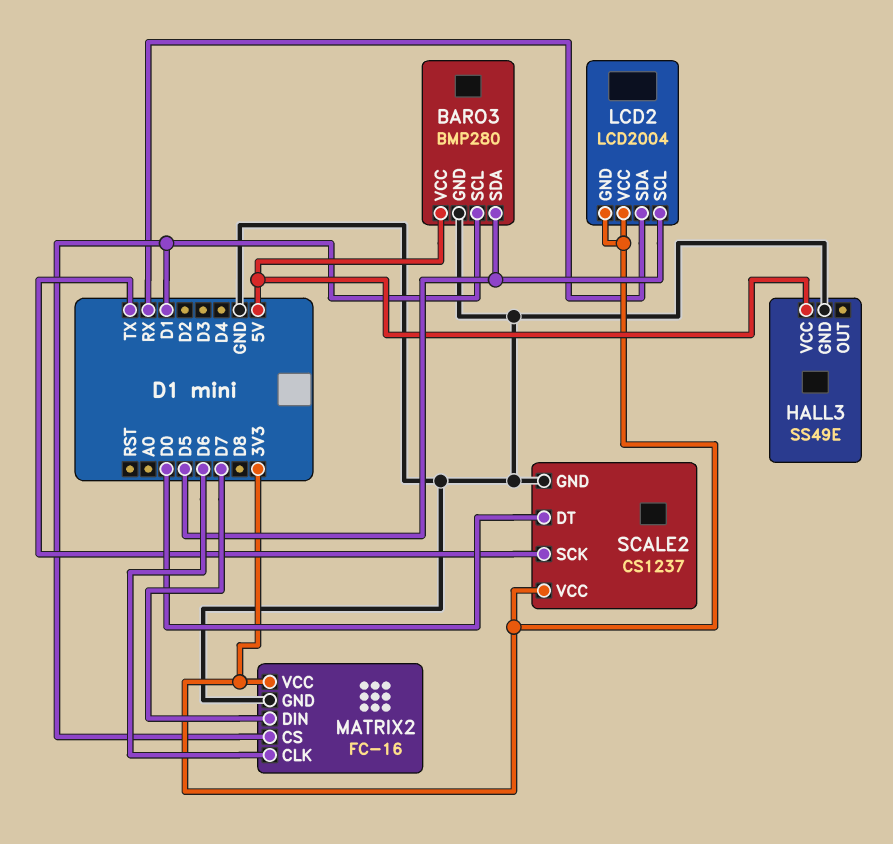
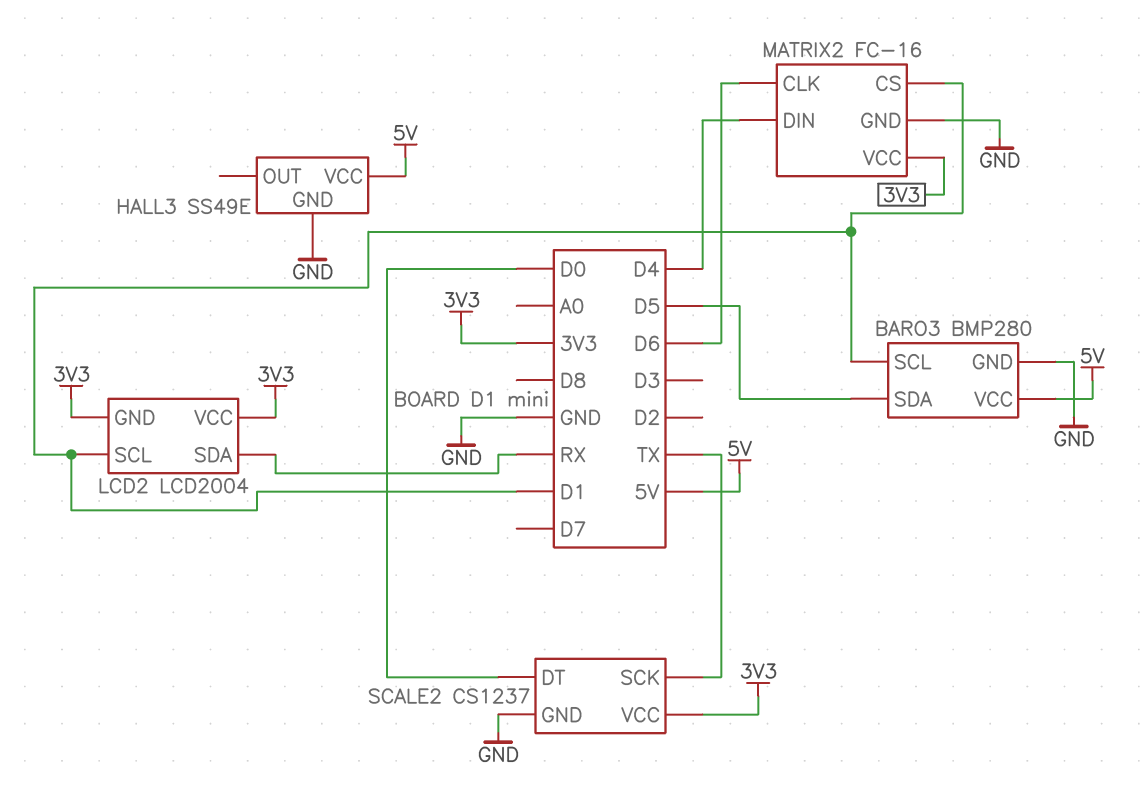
LCD2 pin SCL: D5 -> D1
MATRIX2 pin DIN: D7 -> D4

